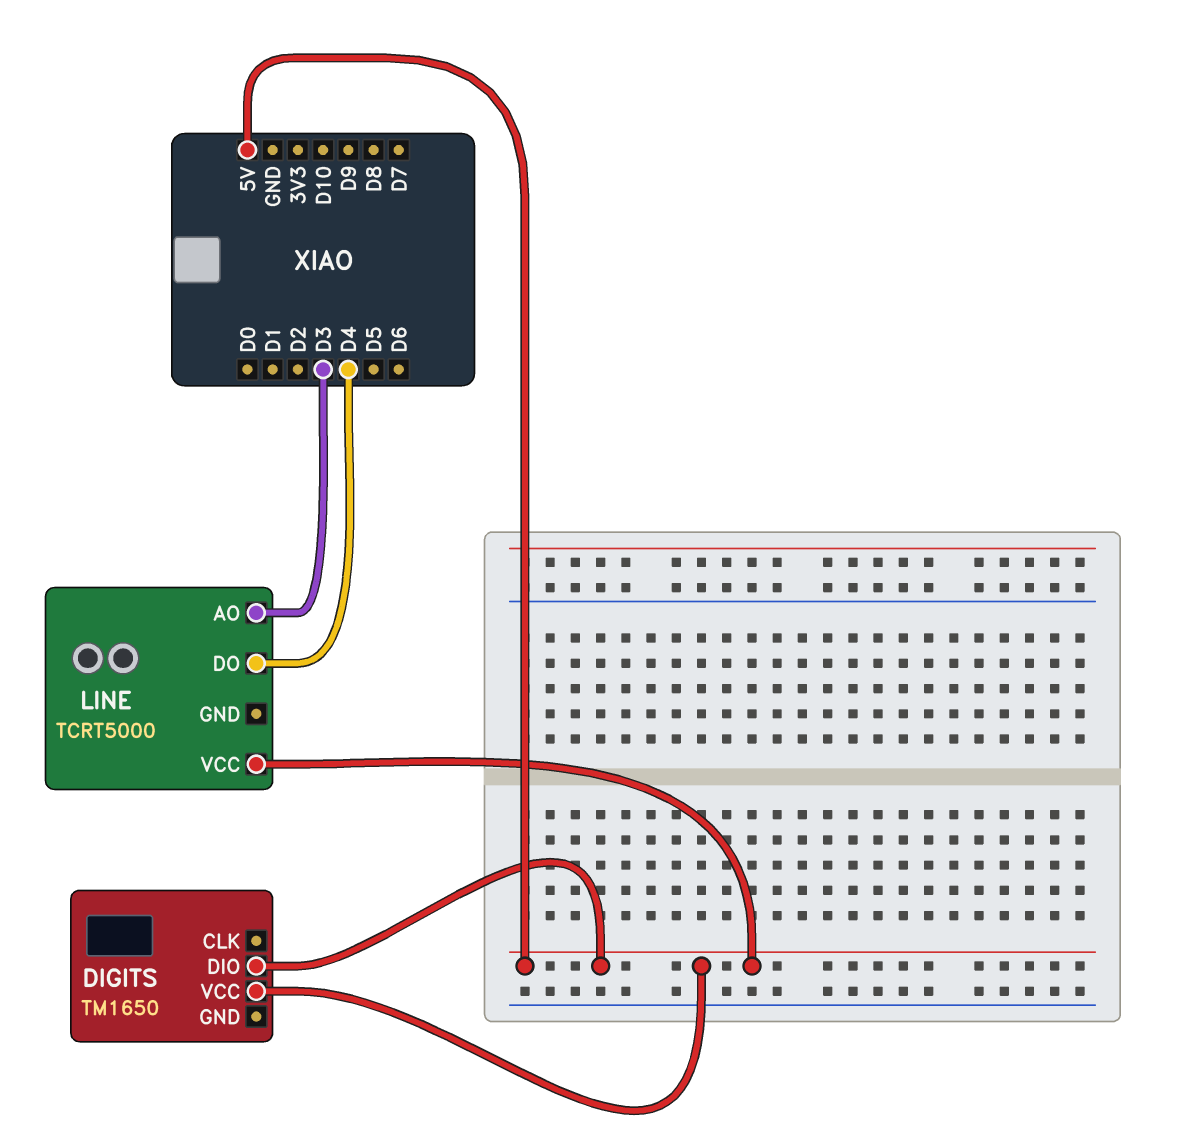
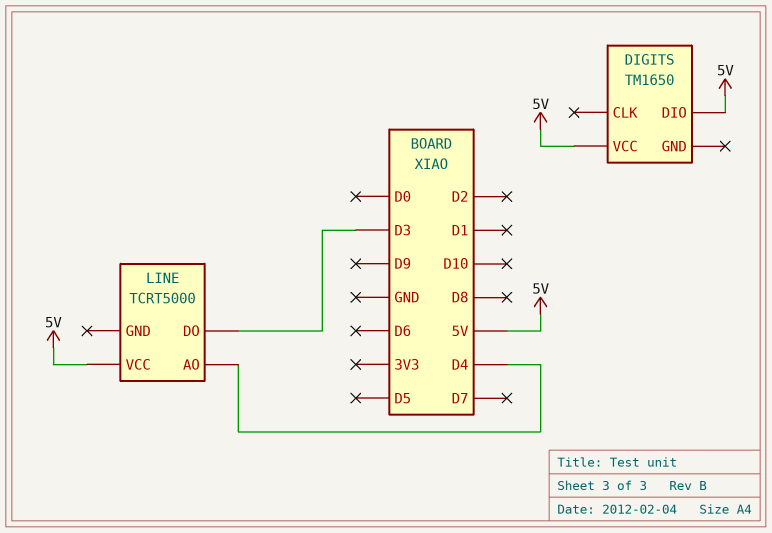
LINE pin AO: D3 -> D4
LINE pin DO: D4 -> D3

